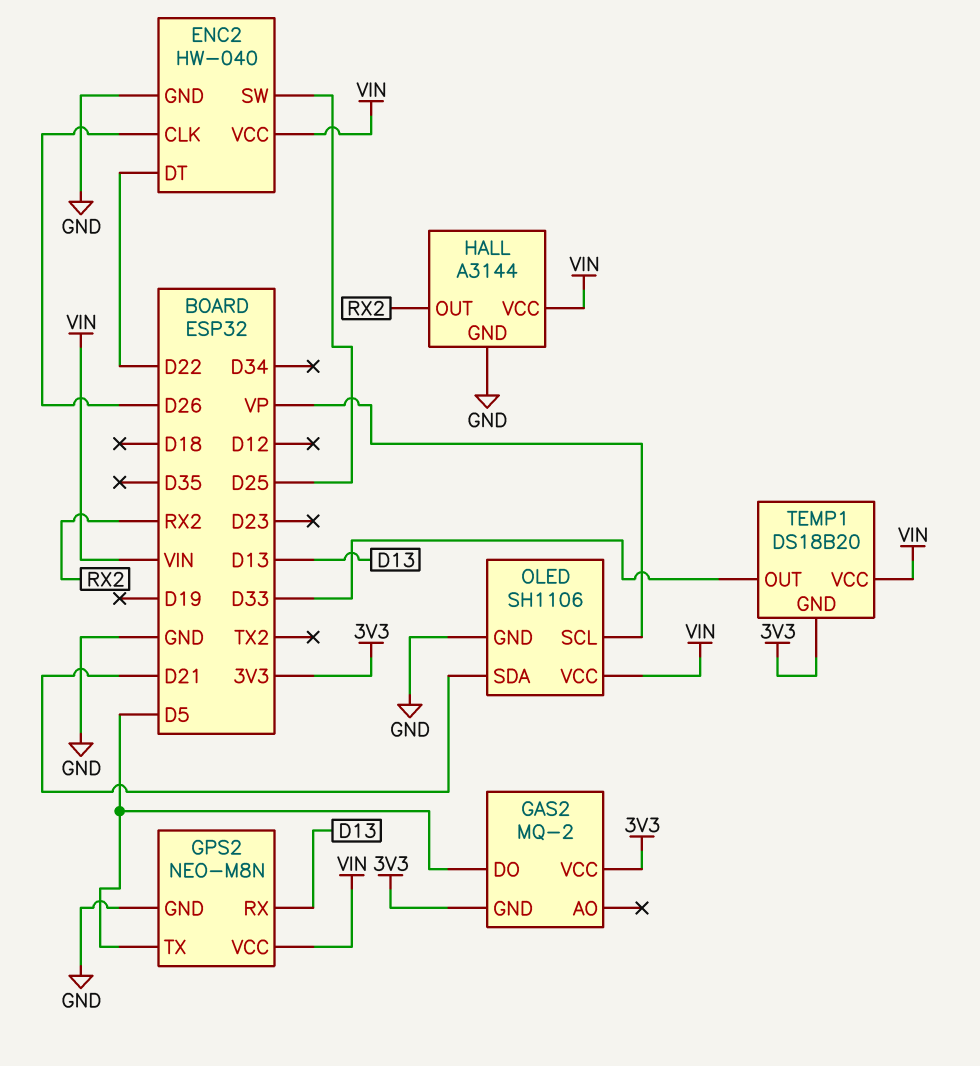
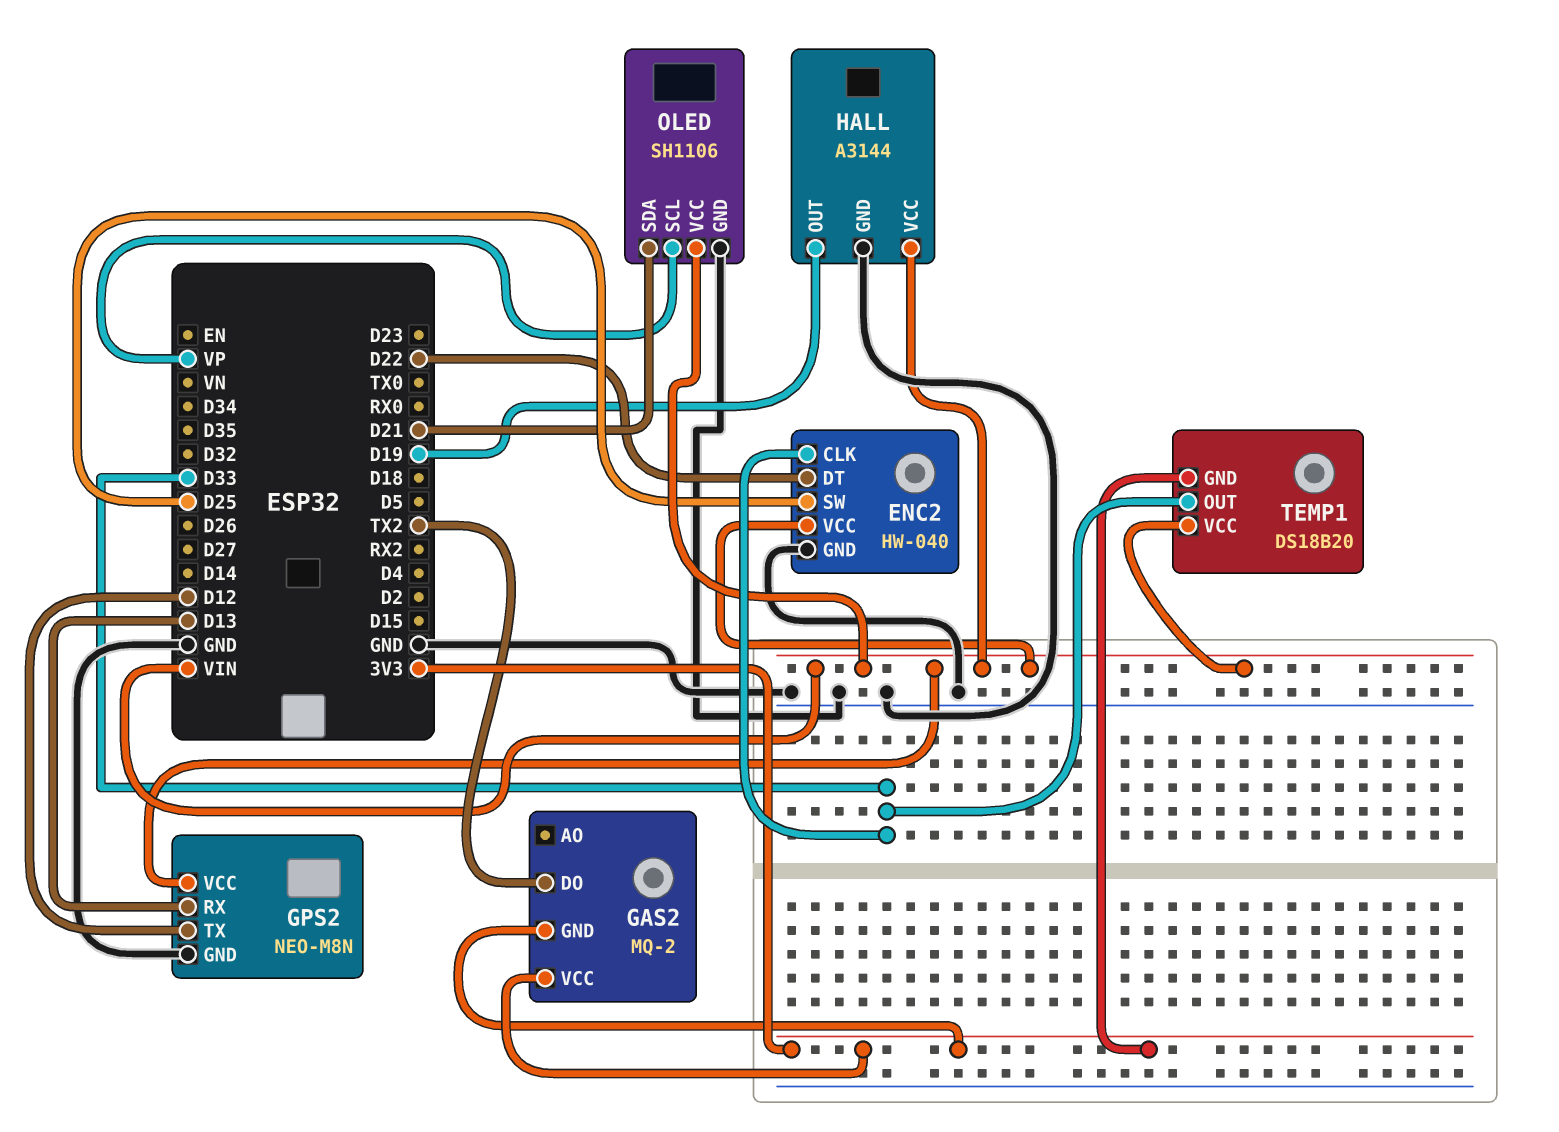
ENC2 pin CLK: D26 -> D33
GAS2 pin DO: D5 -> TX2
GPS2 pin TX: D5 -> D12
HALL pin OUT: RX2 -> D19

